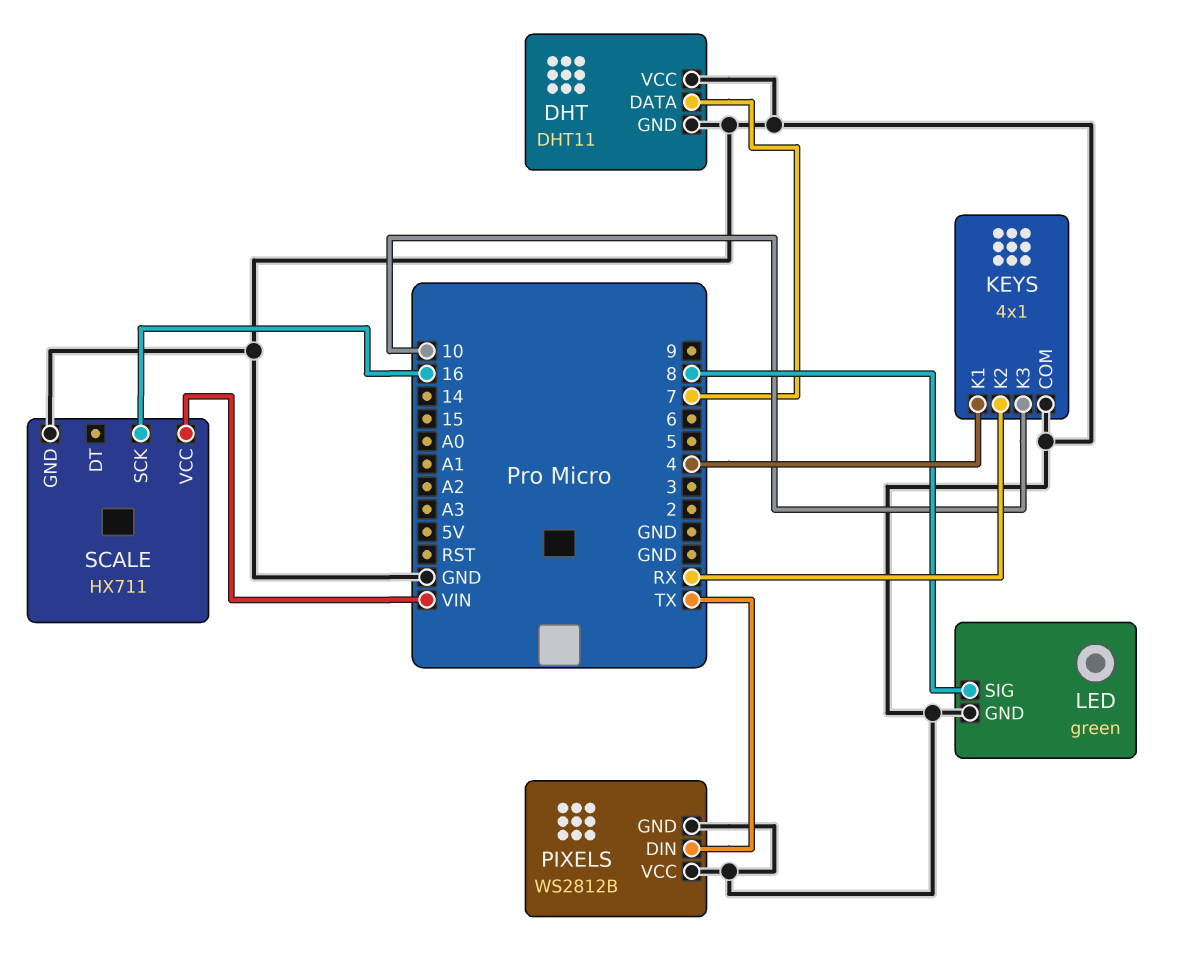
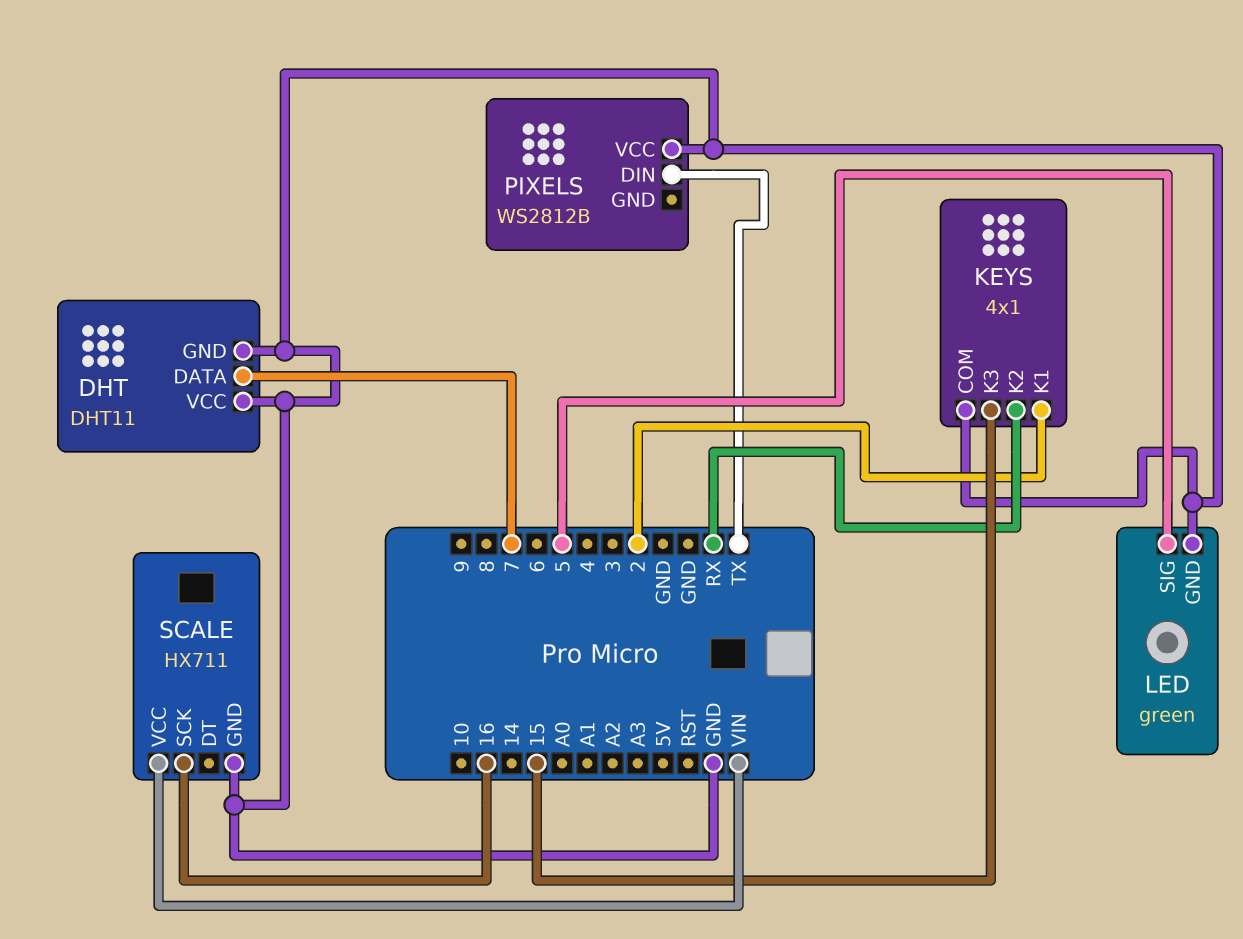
KEYS pin K1: 4 -> 2
KEYS pin K3: 10 -> 15
LED pin SIG: 8 -> 5
PIXELS pin GND: GND -> none

